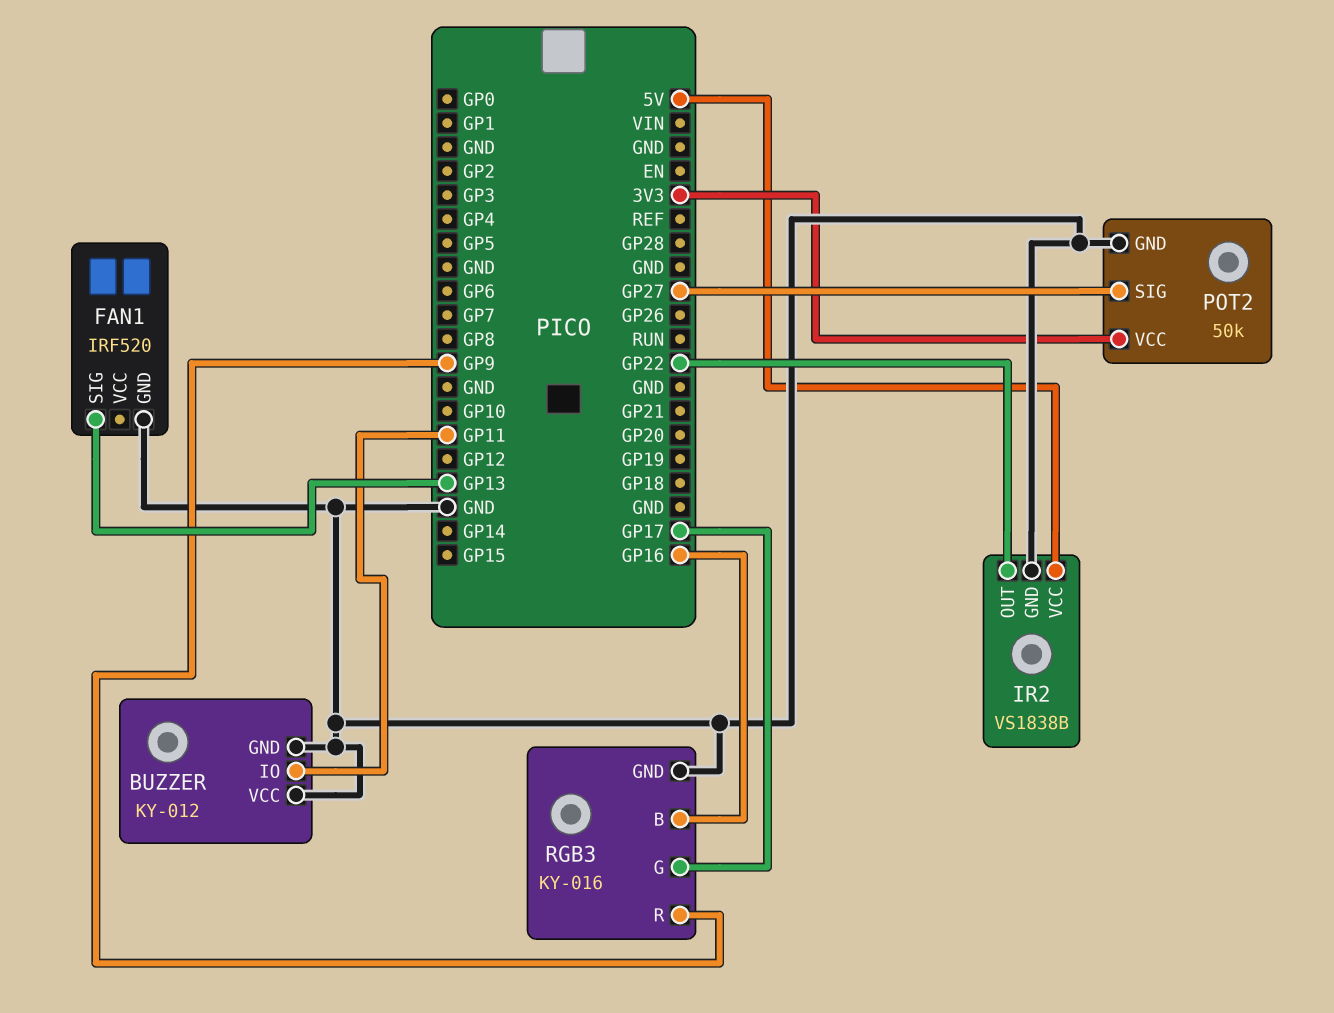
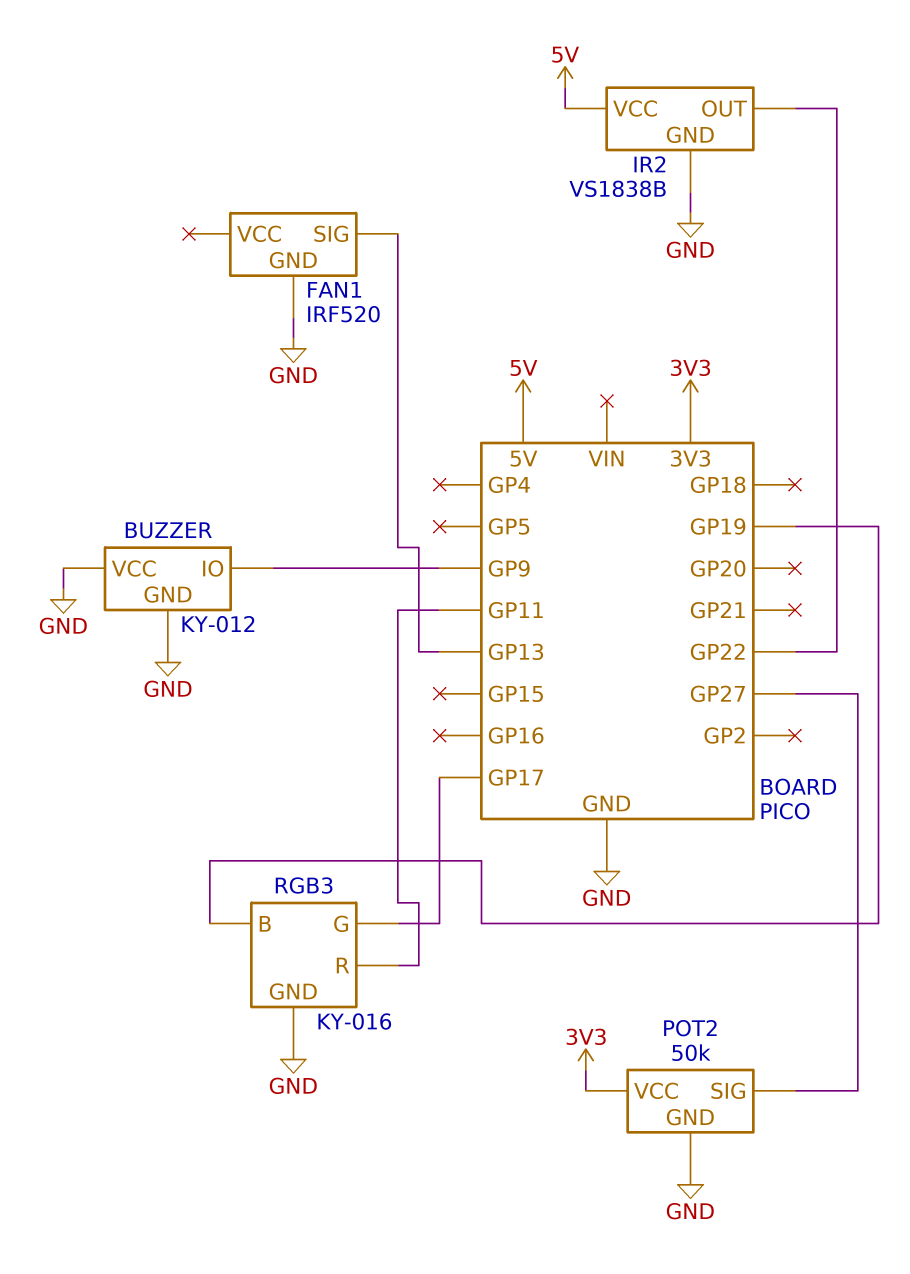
BUZZER pin IO: GP11 -> GP9
RGB3 pin B: GP16 -> GP19
RGB3 pin R: GP9 -> GP11

